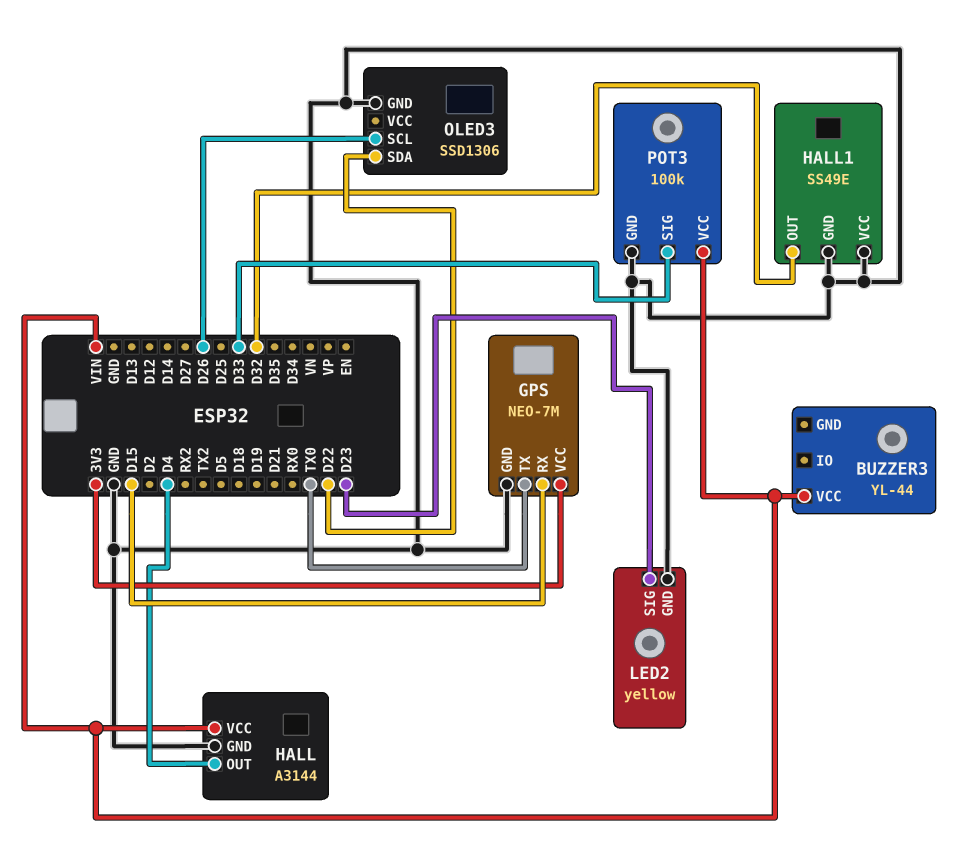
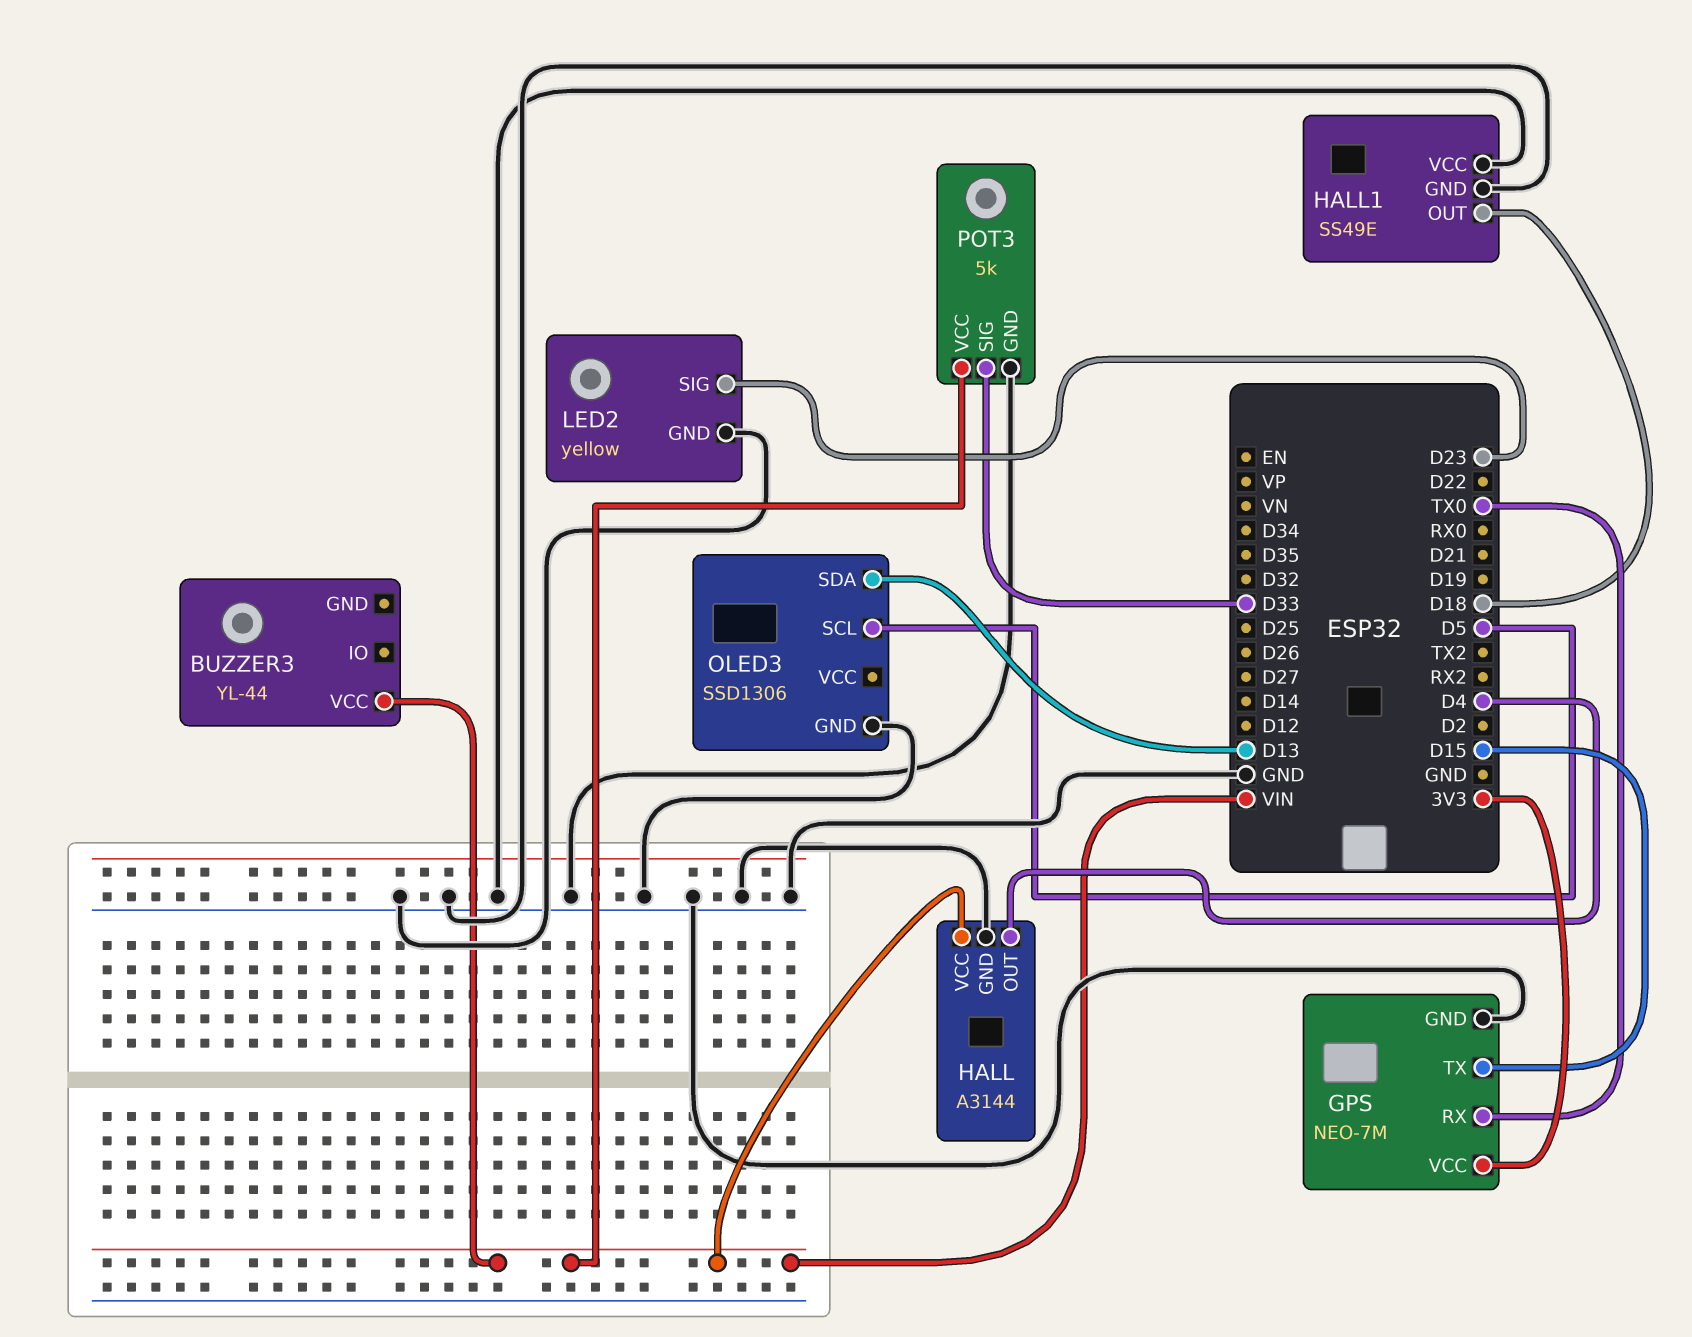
GPS pin RX: D15 -> TX0
GPS pin TX: TX0 -> D15
HALL1 pin OUT: D32 -> D18
OLED3 pin SCL: D26 -> D5
OLED3 pin SDA: D22 -> D13
POT3: 100k -> 5k

